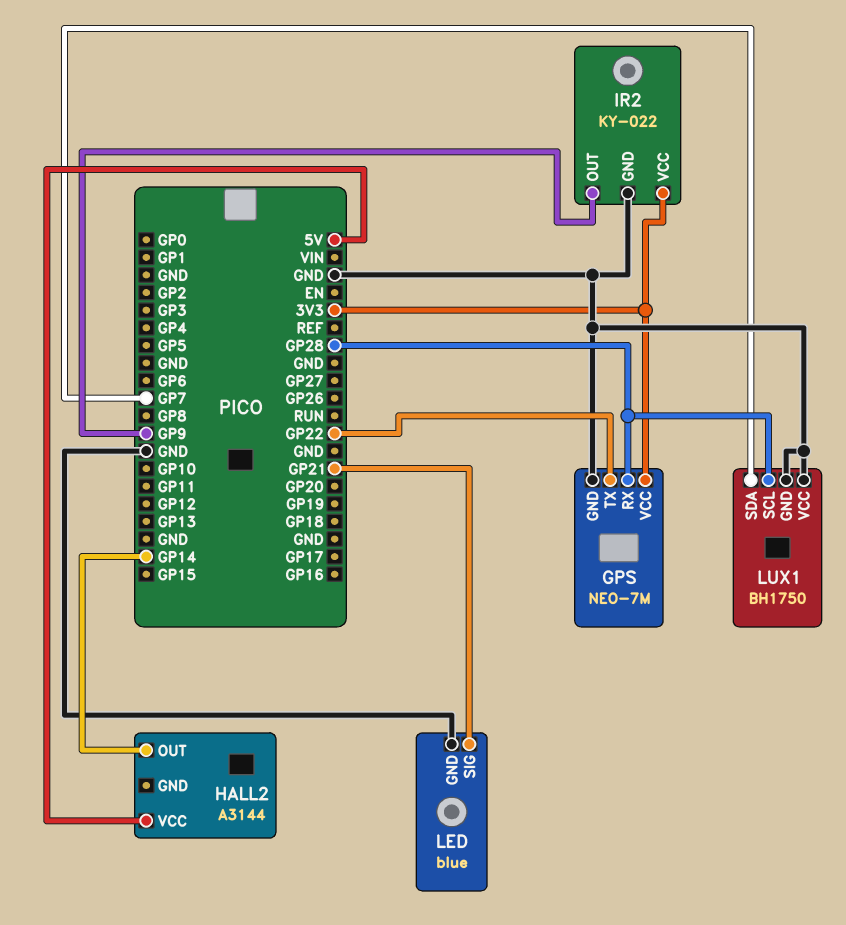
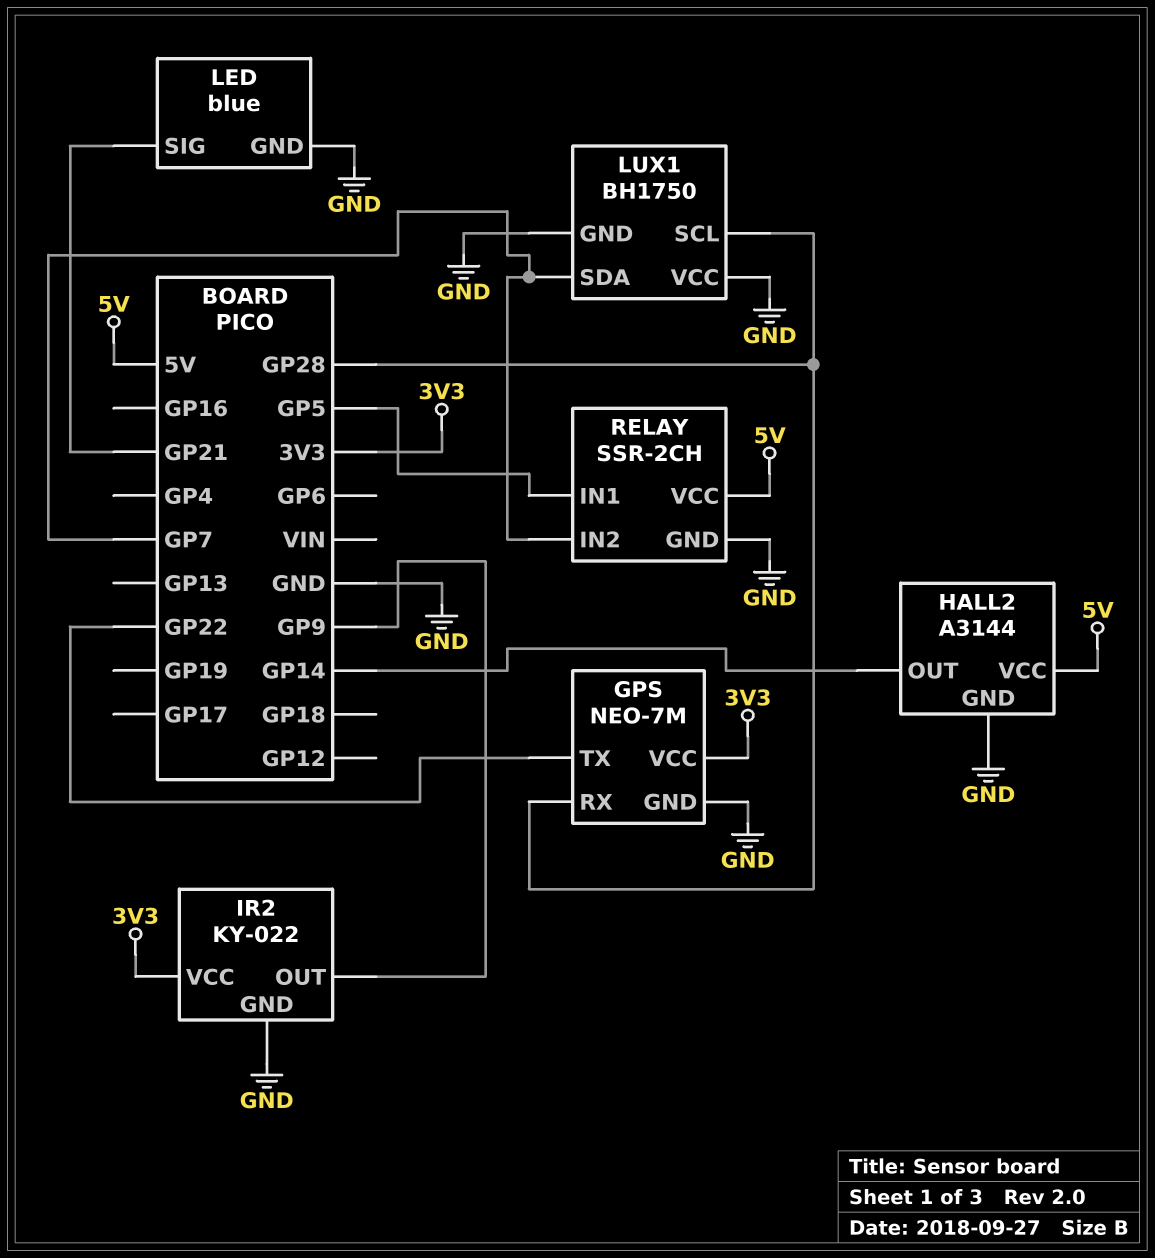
HALL2 pin GND: none -> GND
RELAY: none -> SSR-2CH
RELAY pin GND: none -> GND
RELAY pin IN1: none -> GP5
RELAY pin IN2: none -> GP7
RELAY pin VCC: none -> 5V

